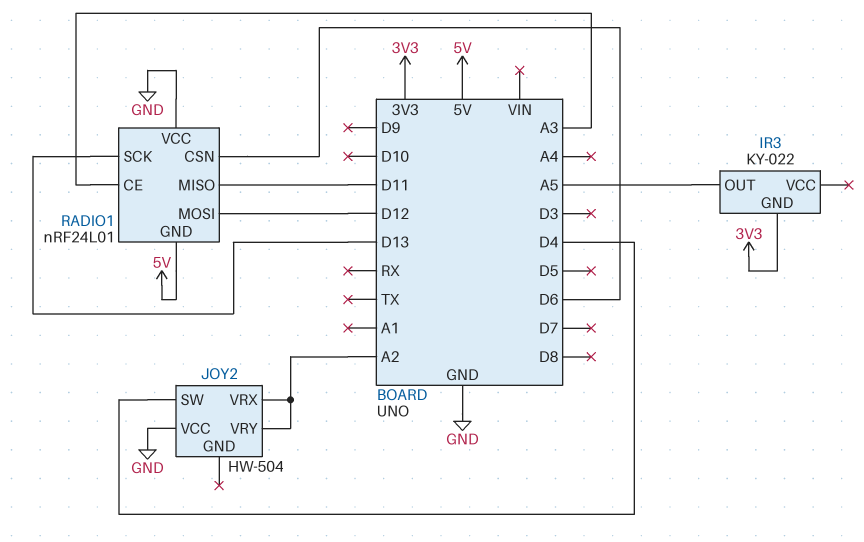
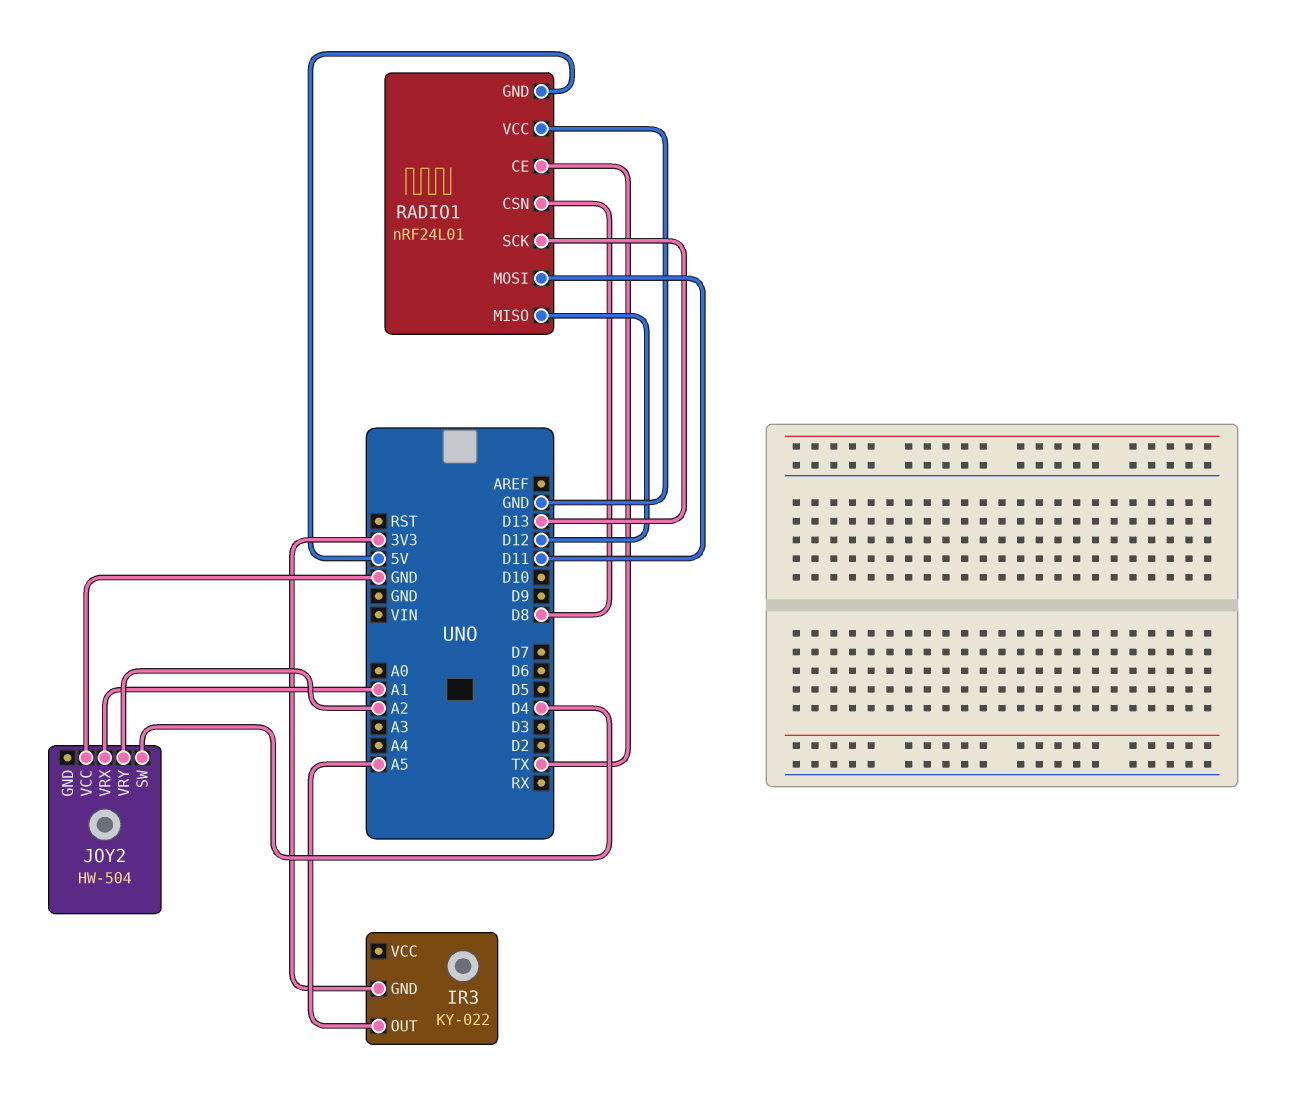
JOY2 pin VRX: A2 -> A1
RADIO1 pin CE: A3 -> TX
RADIO1 pin CSN: D6 -> D8
RADIO1 pin MISO: D11 -> D12
RADIO1 pin MOSI: D12 -> D11

